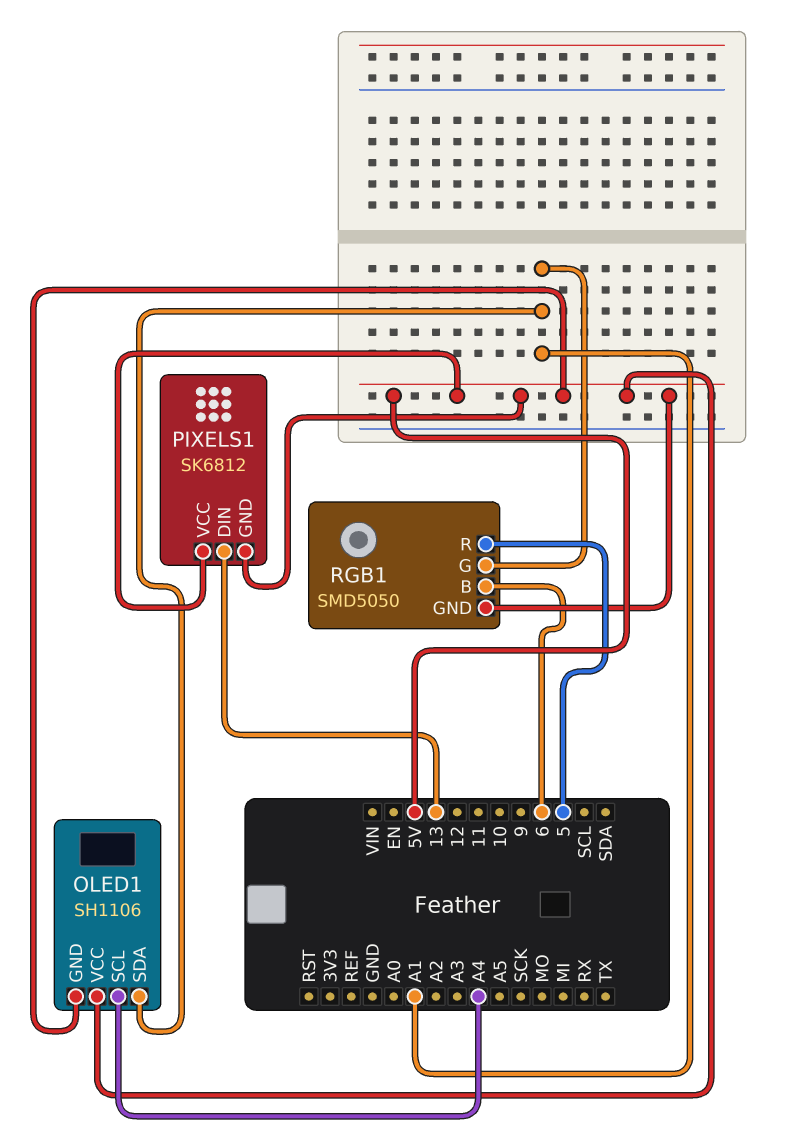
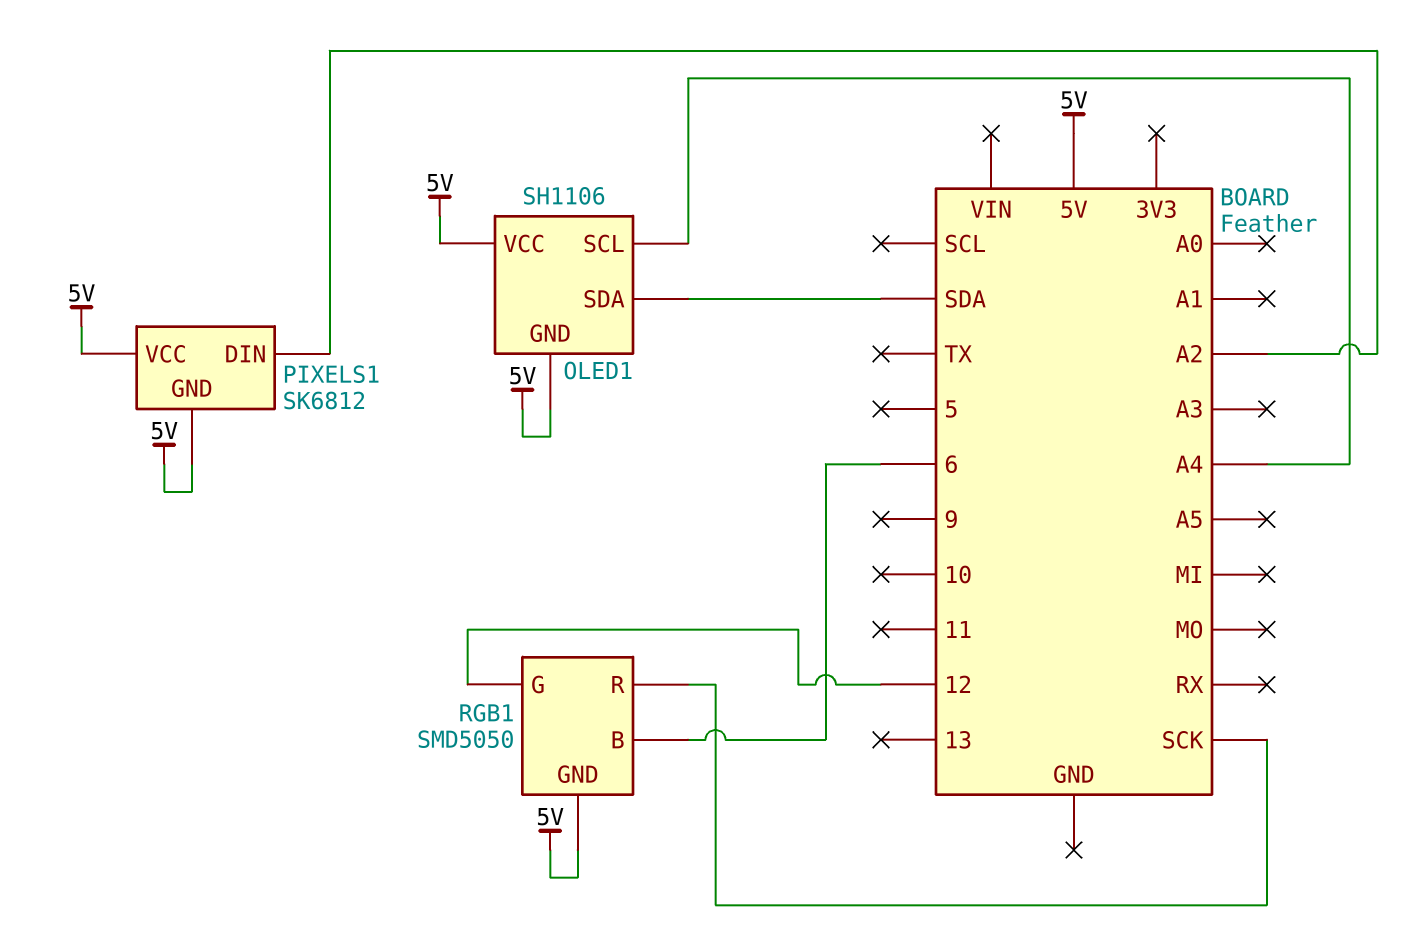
OLED1 pin SDA: A1 -> SDA
PIXELS1 pin DIN: 13 -> A2
RGB1 pin G: A1 -> 12
RGB1 pin R: 5 -> SCK

